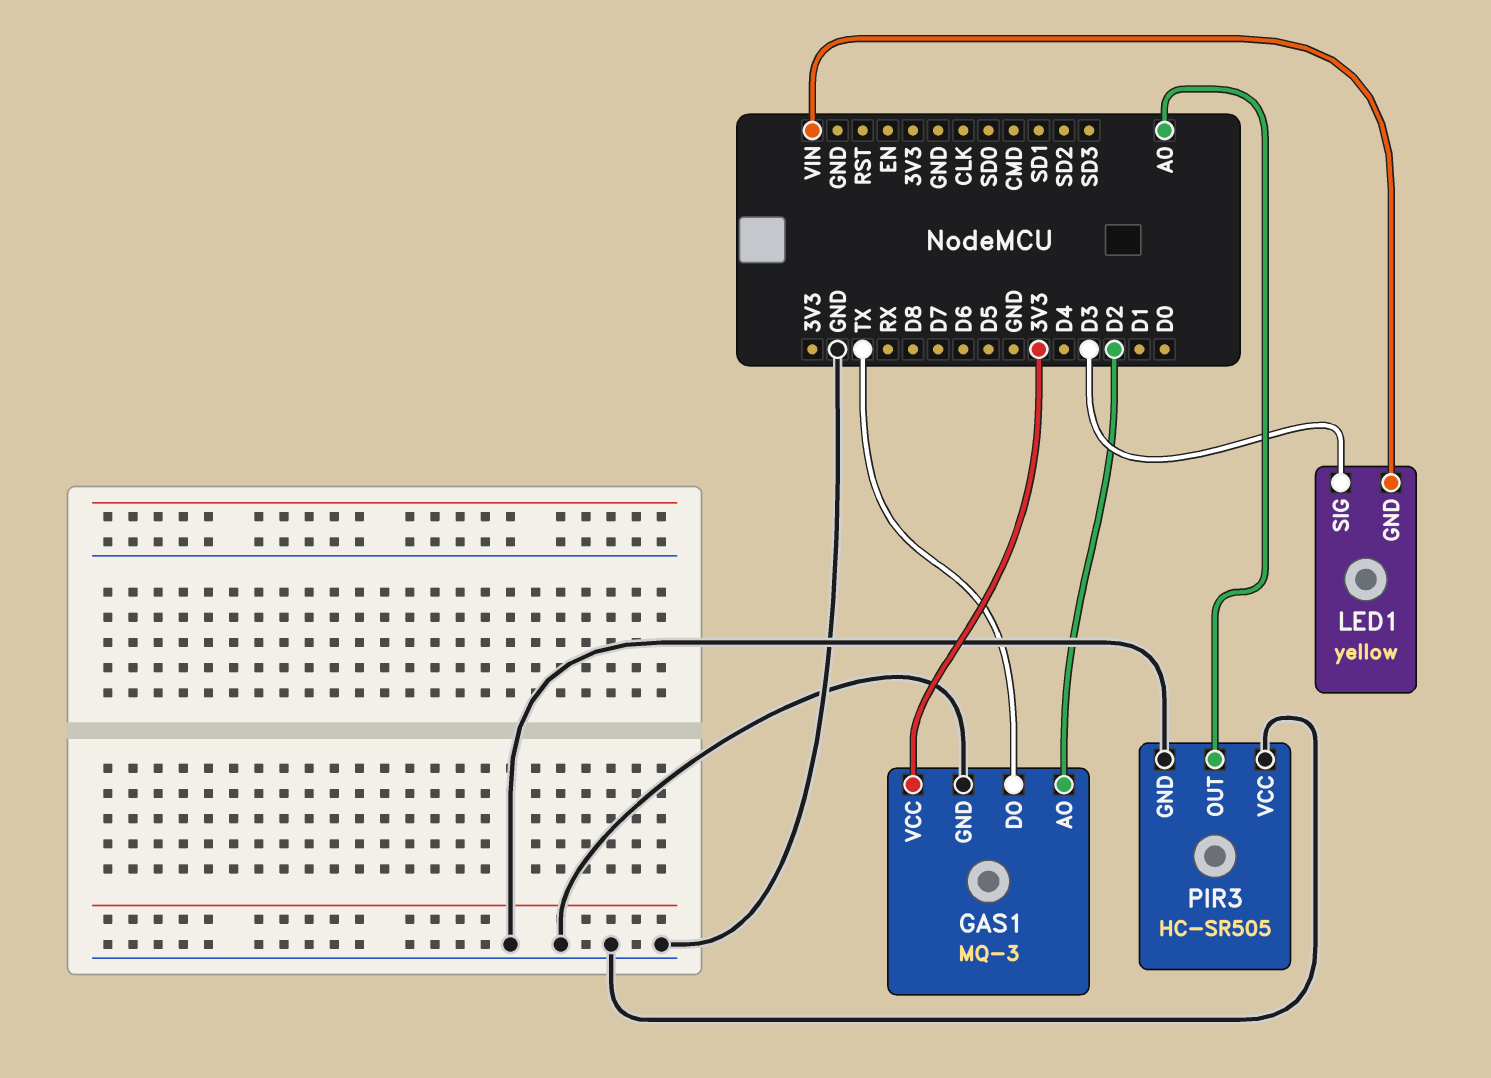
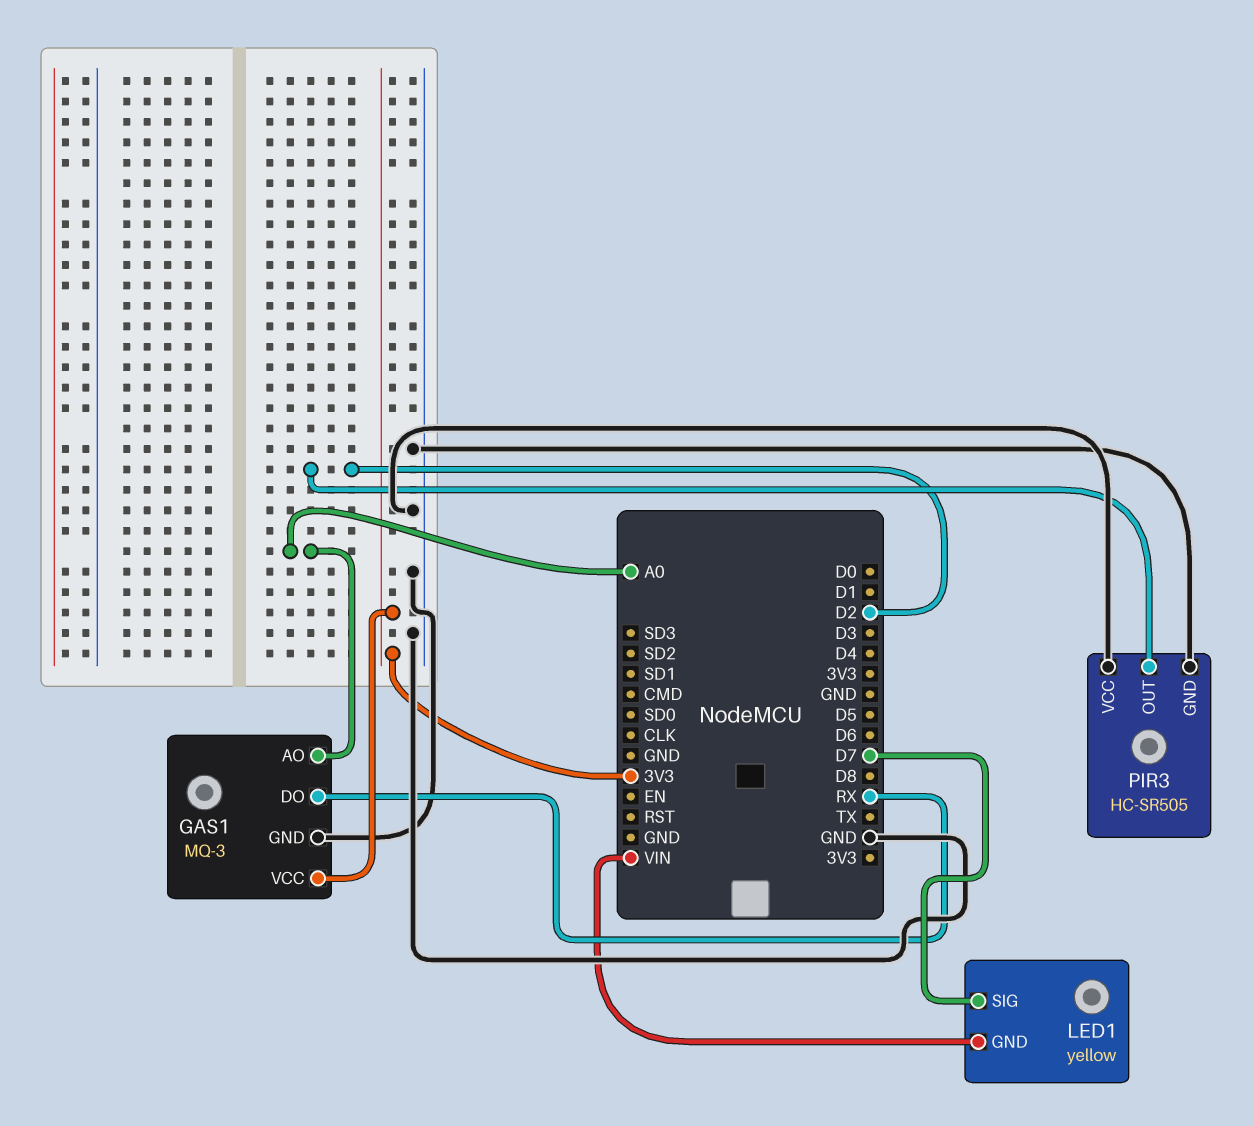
GAS1 pin AO: D2 -> A0
GAS1 pin DO: TX -> RX
LED1 pin SIG: D3 -> D7
PIR3 pin OUT: A0 -> D2

